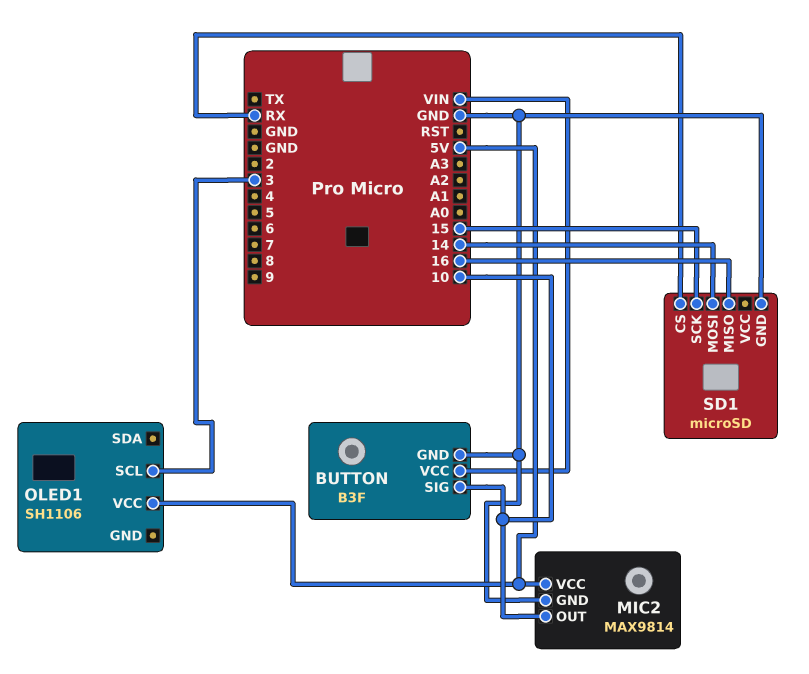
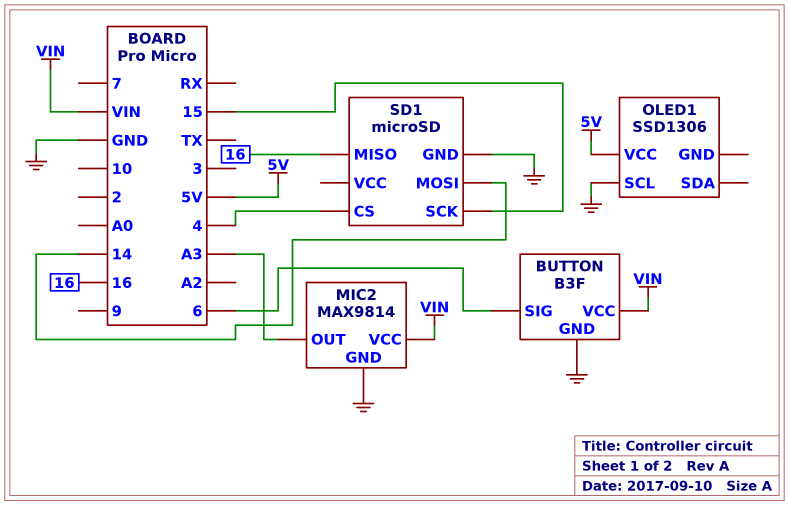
BUTTON pin SIG: 10 -> 6
MIC2 pin OUT: 10 -> A3
MIC2 pin VCC: 5V -> VIN
OLED1: SH1106 -> SSD1306
OLED1 pin SCL: 3 -> GND
SD1 pin CS: RX -> 4

